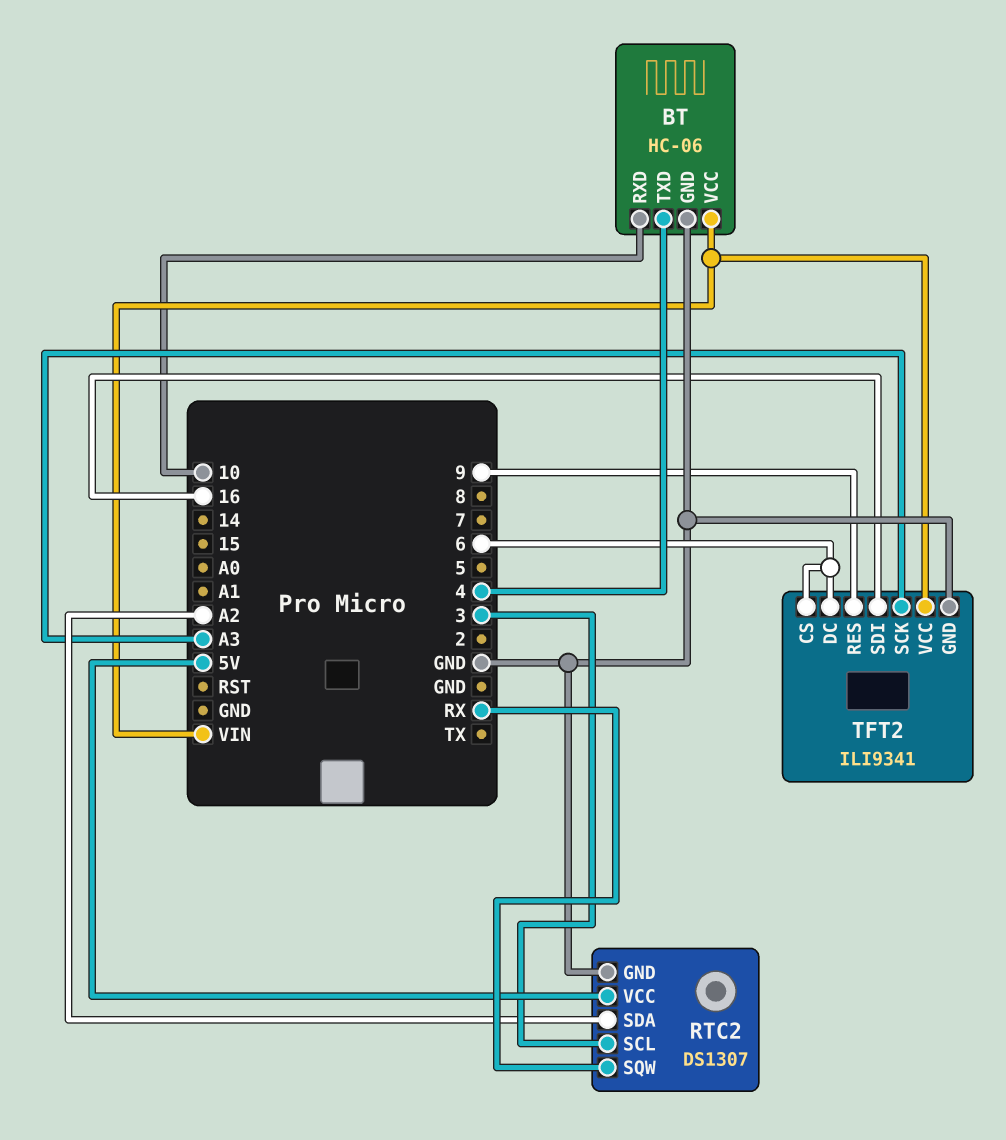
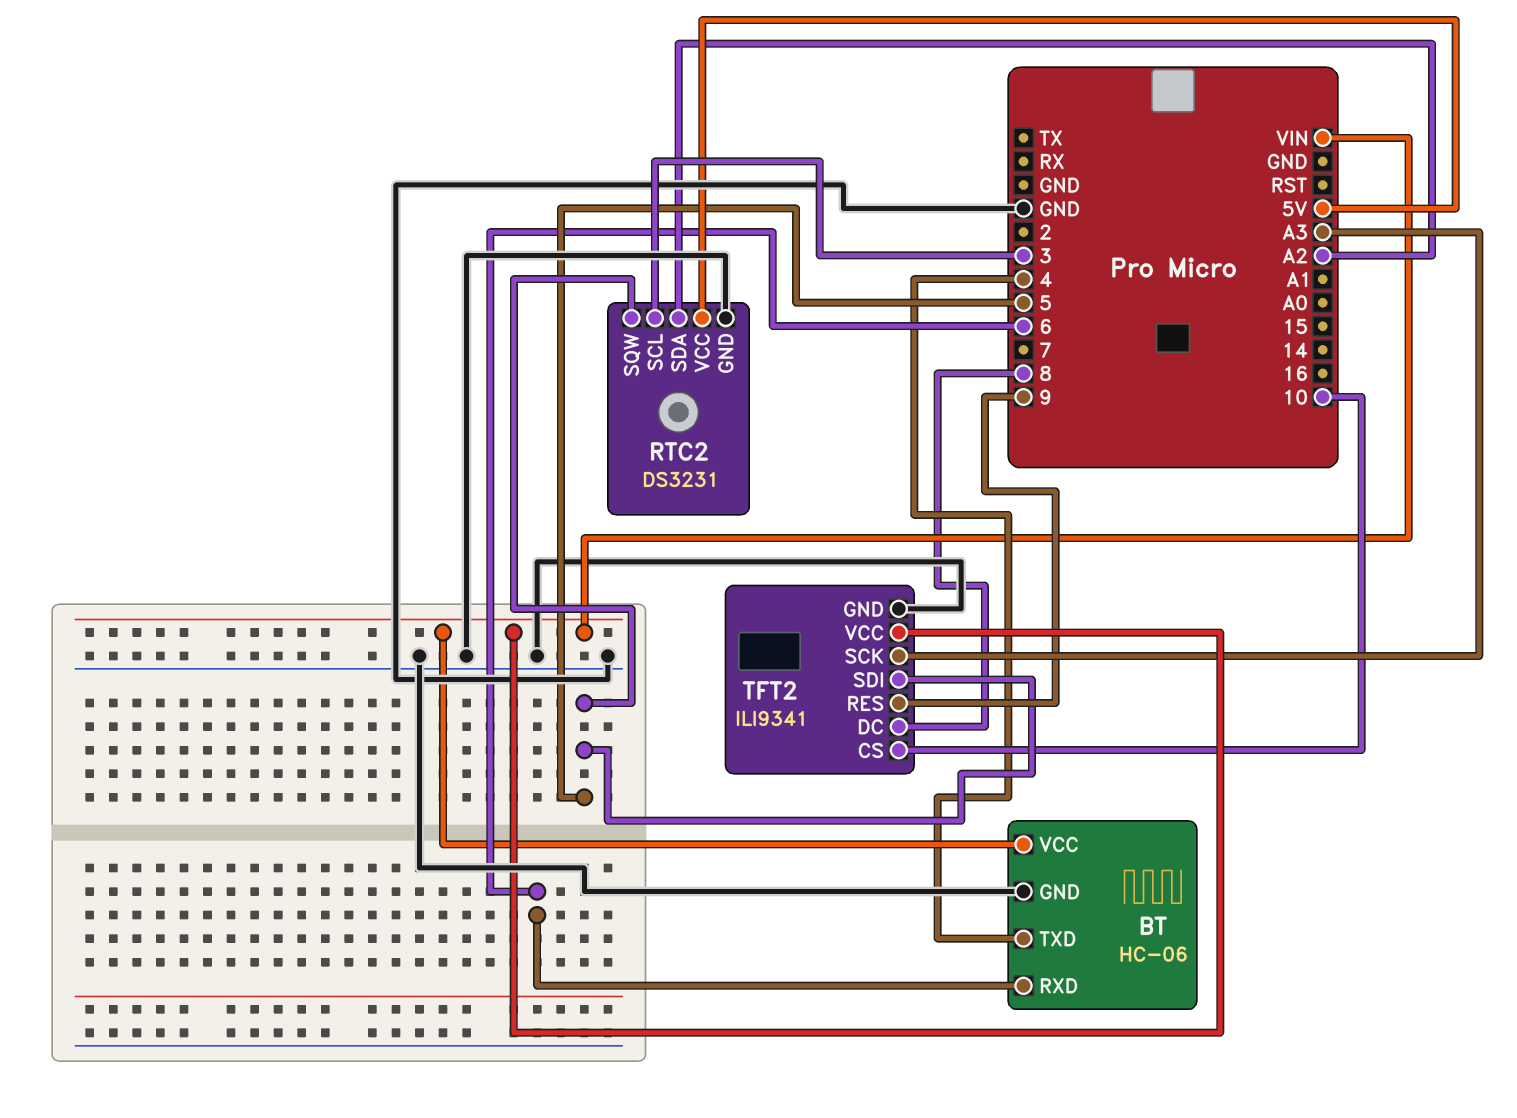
BT pin RXD: 10 -> 6
RTC2: DS1307 -> DS3231
RTC2 pin SQW: RX -> 5
TFT2 pin CS: 6 -> 10
TFT2 pin DC: 6 -> 8
TFT2 pin SDI: 16 -> 5

